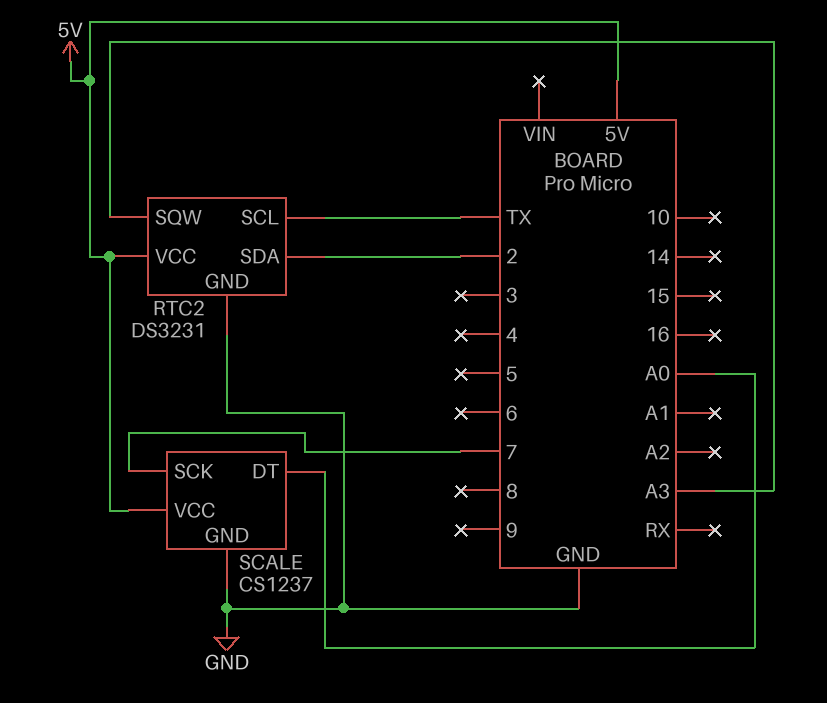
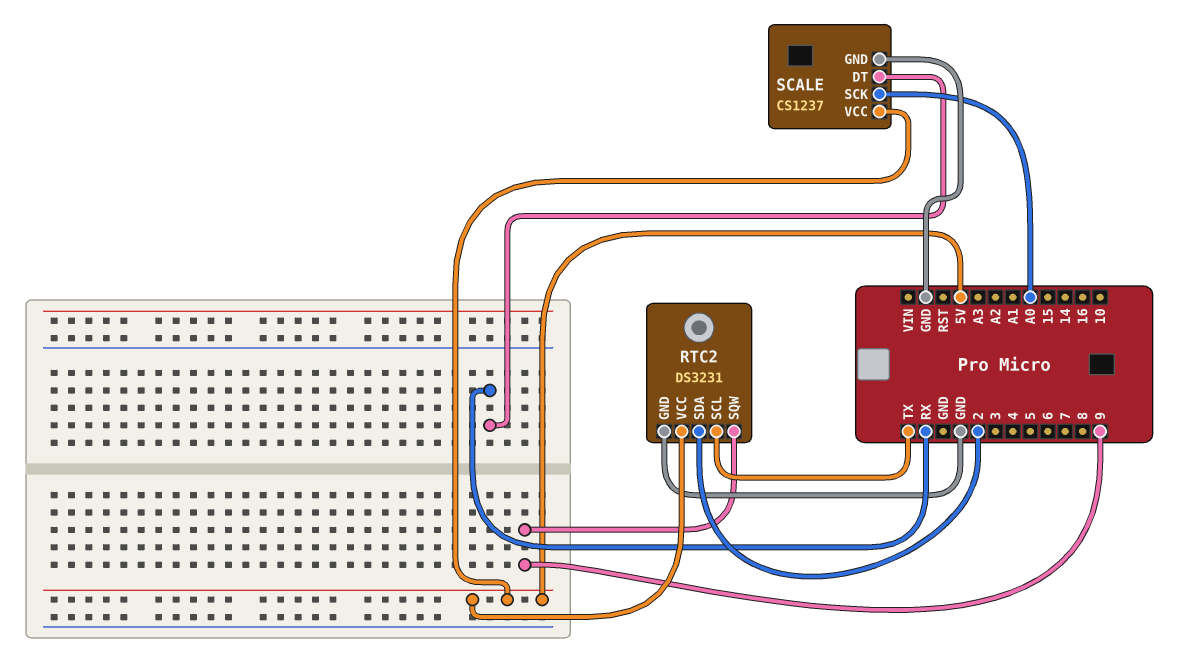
RTC2 pin SQW: A3 -> 9
SCALE pin DT: A0 -> RX
SCALE pin SCK: 7 -> A0

